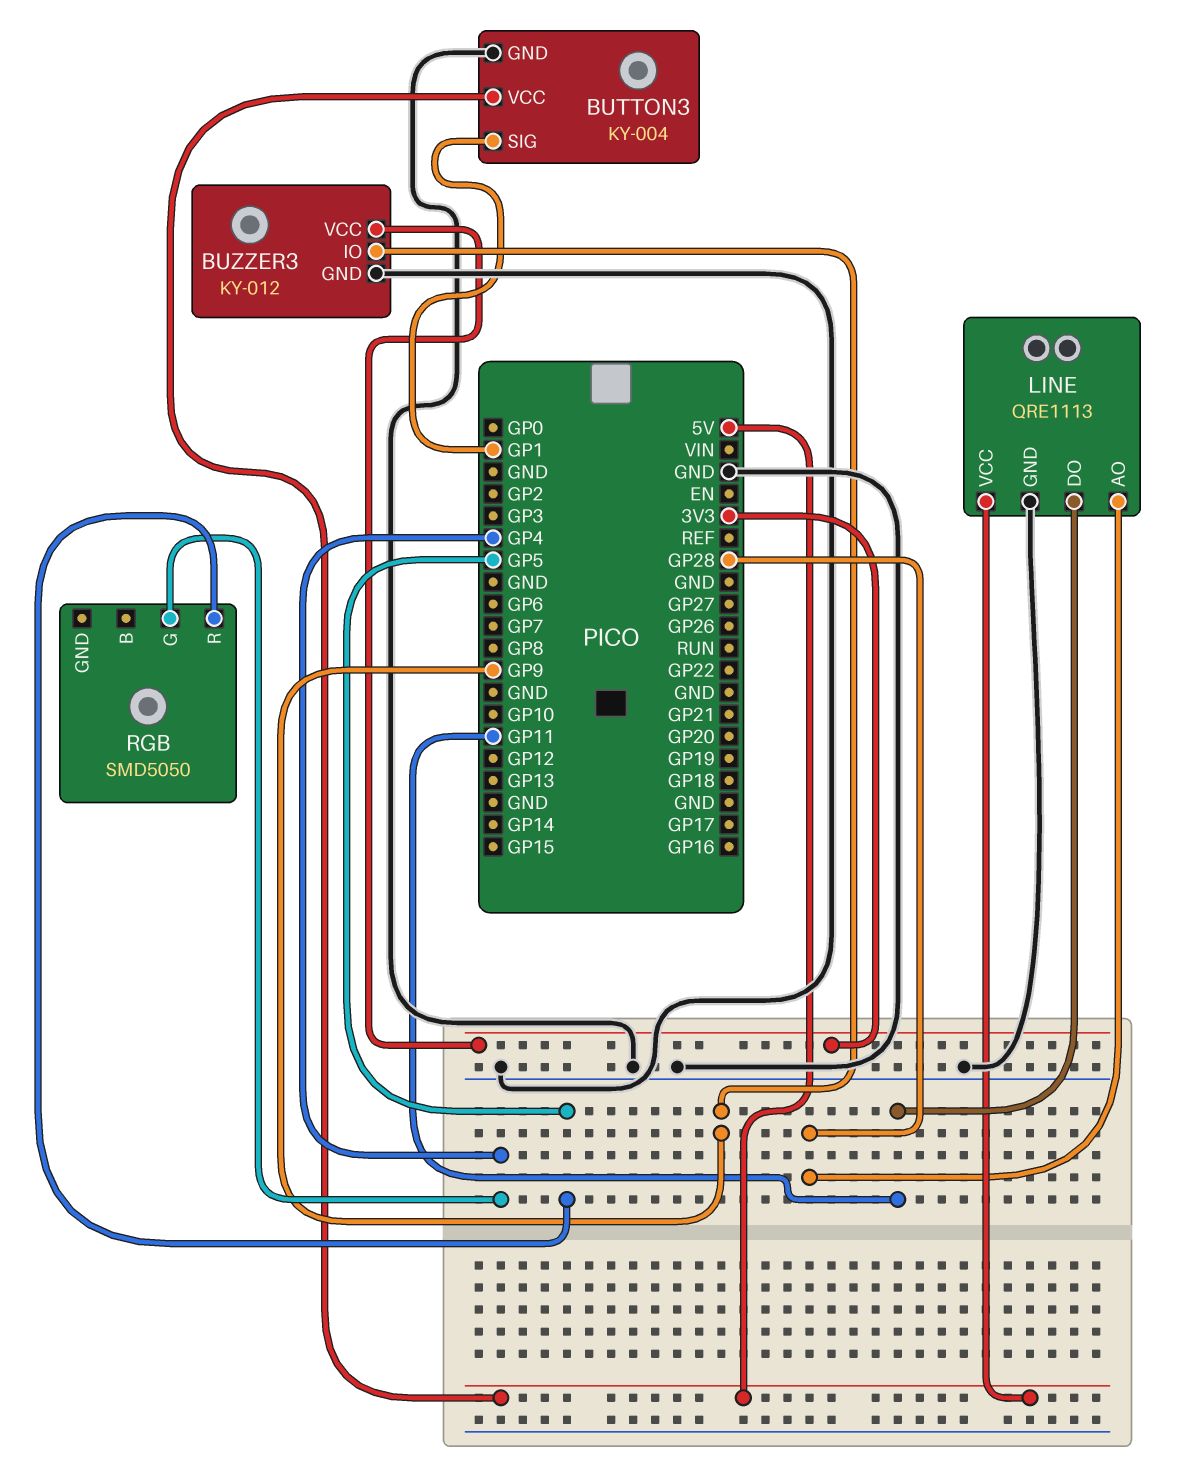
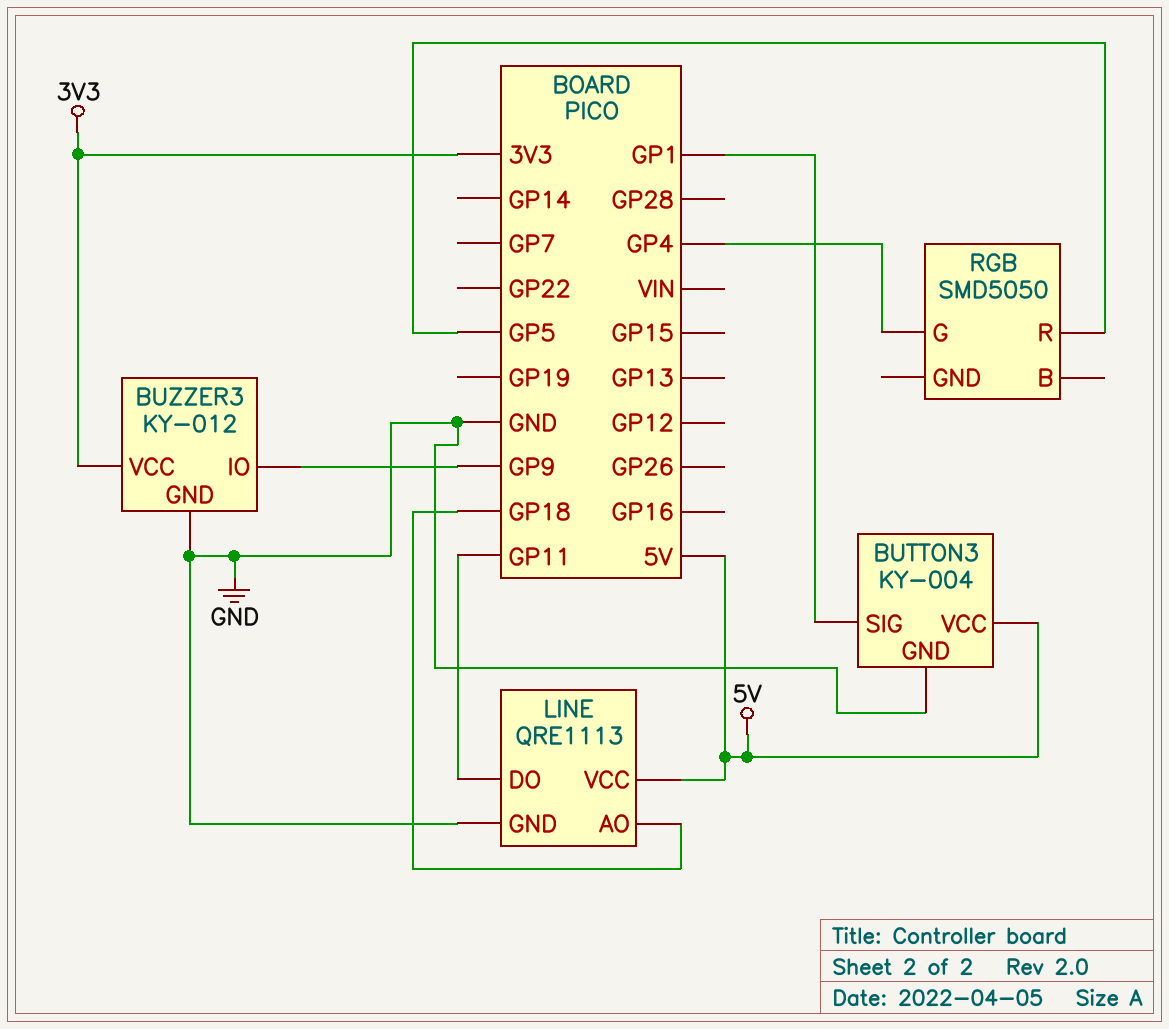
LINE pin AO: GP28 -> GP18

